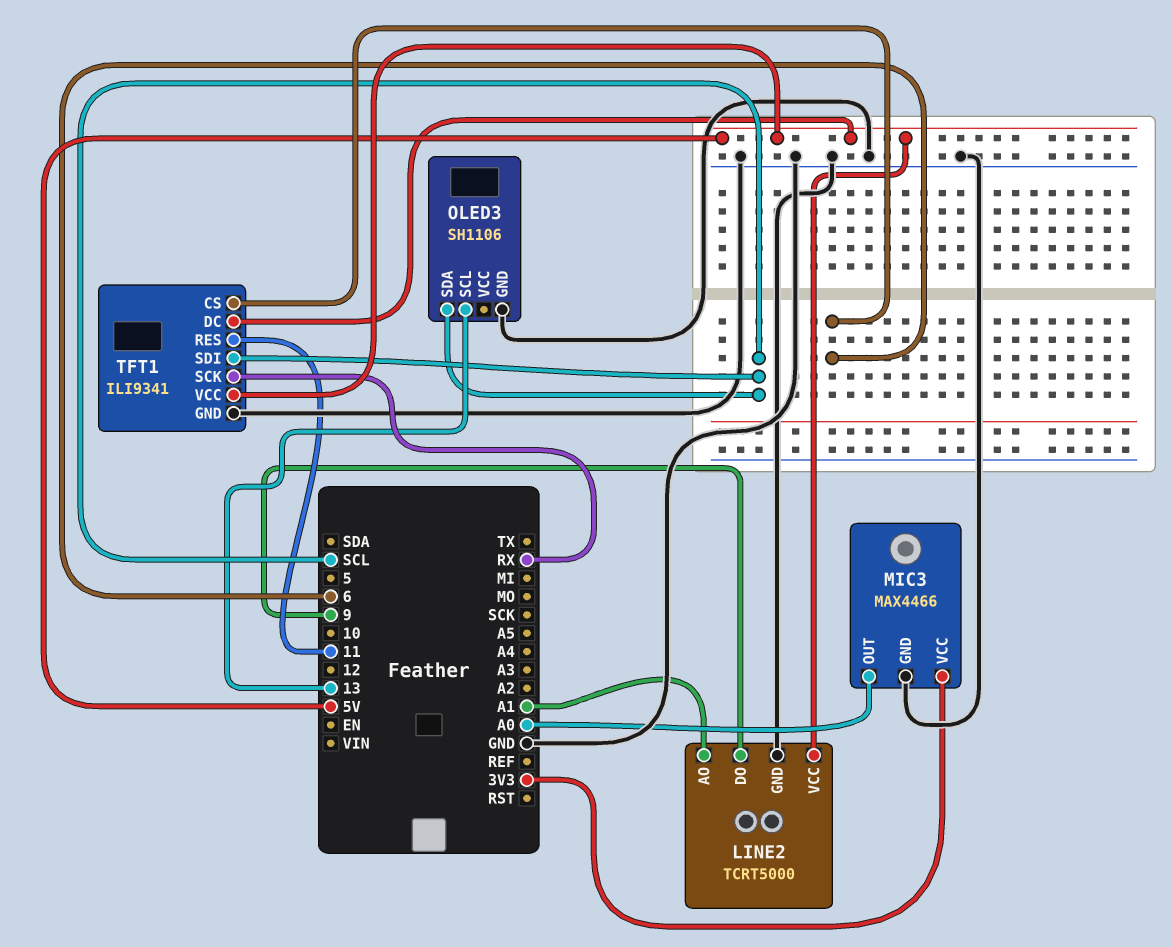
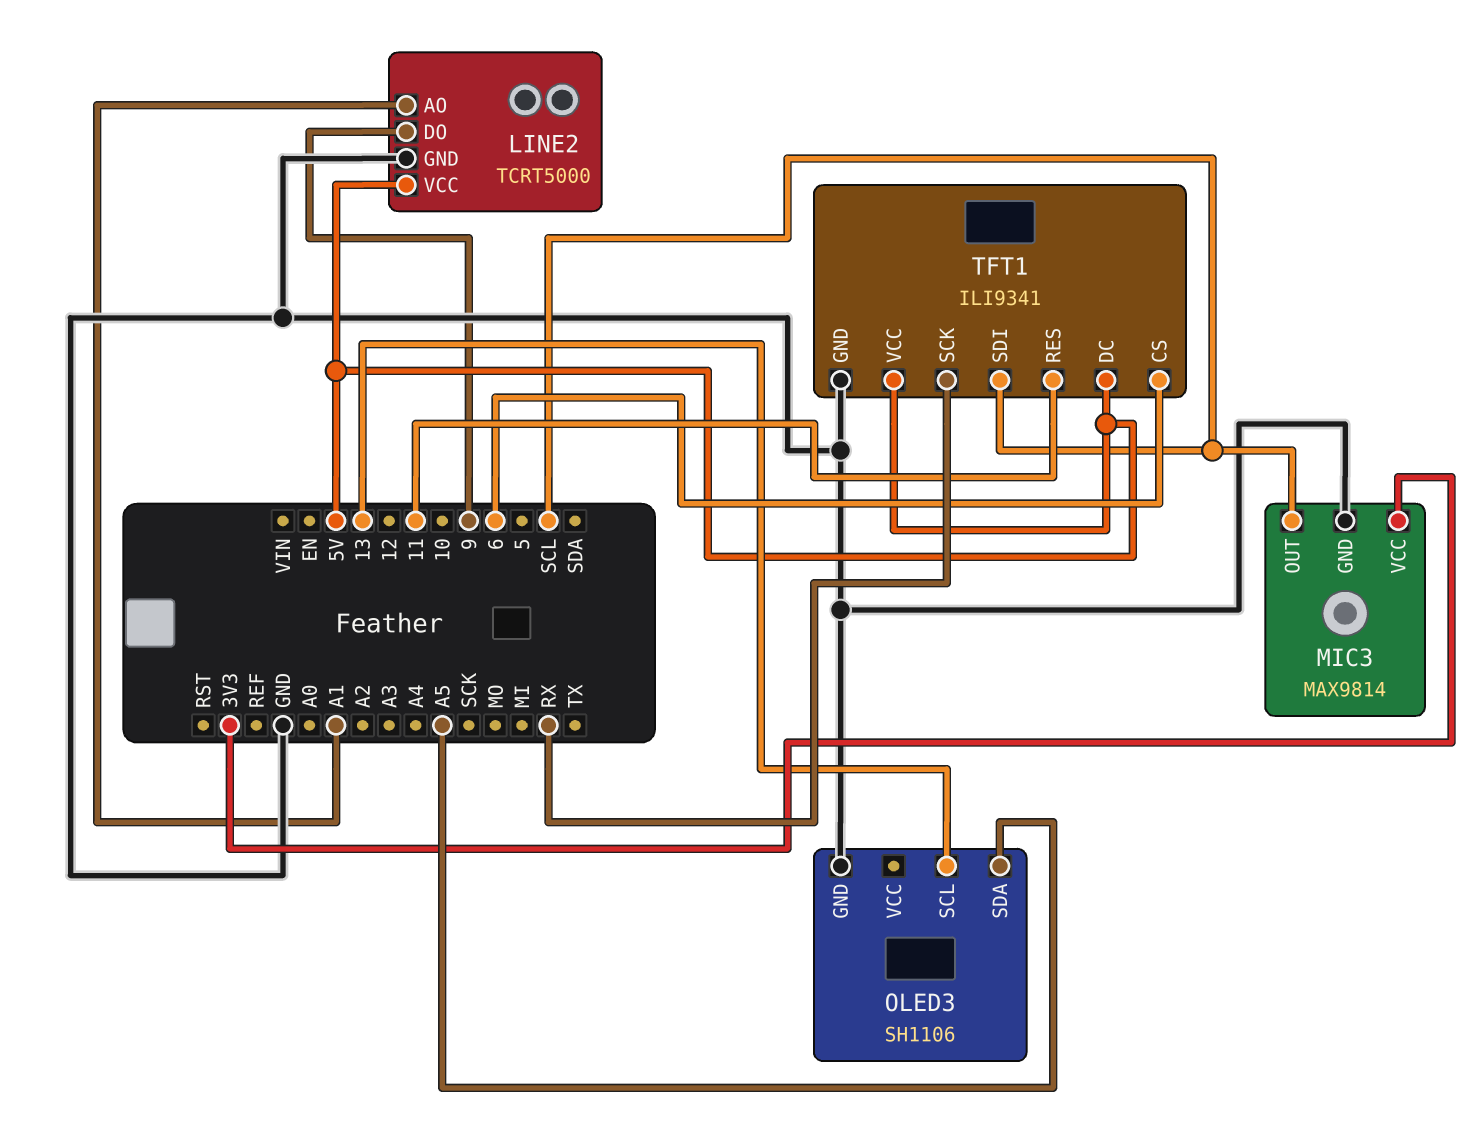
MIC3: MAX4466 -> MAX9814
MIC3 pin OUT: A0 -> SCL
OLED3 pin SDA: SCL -> A5

